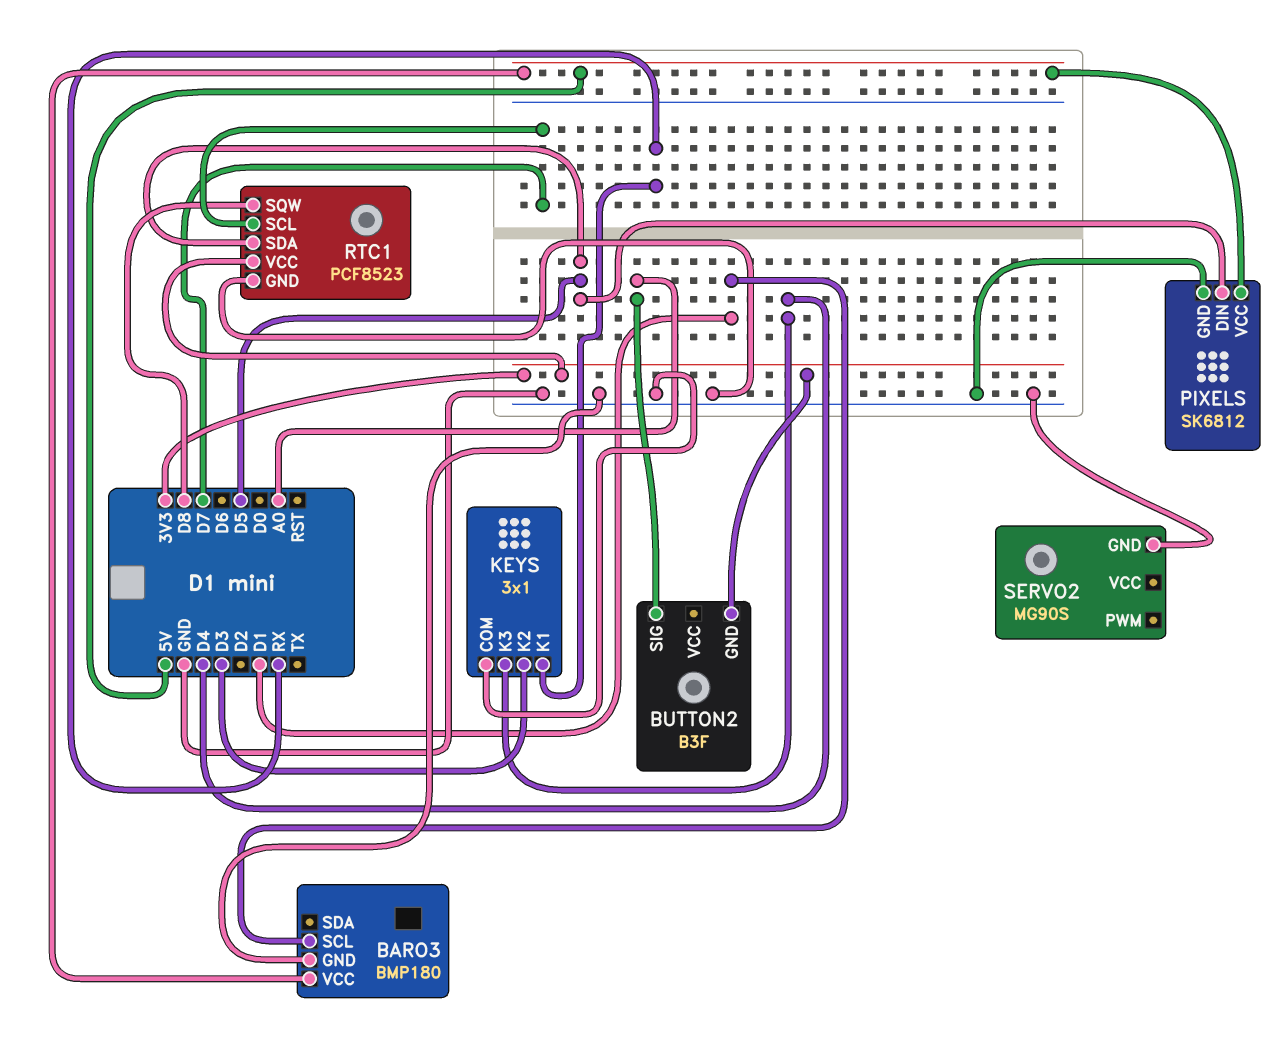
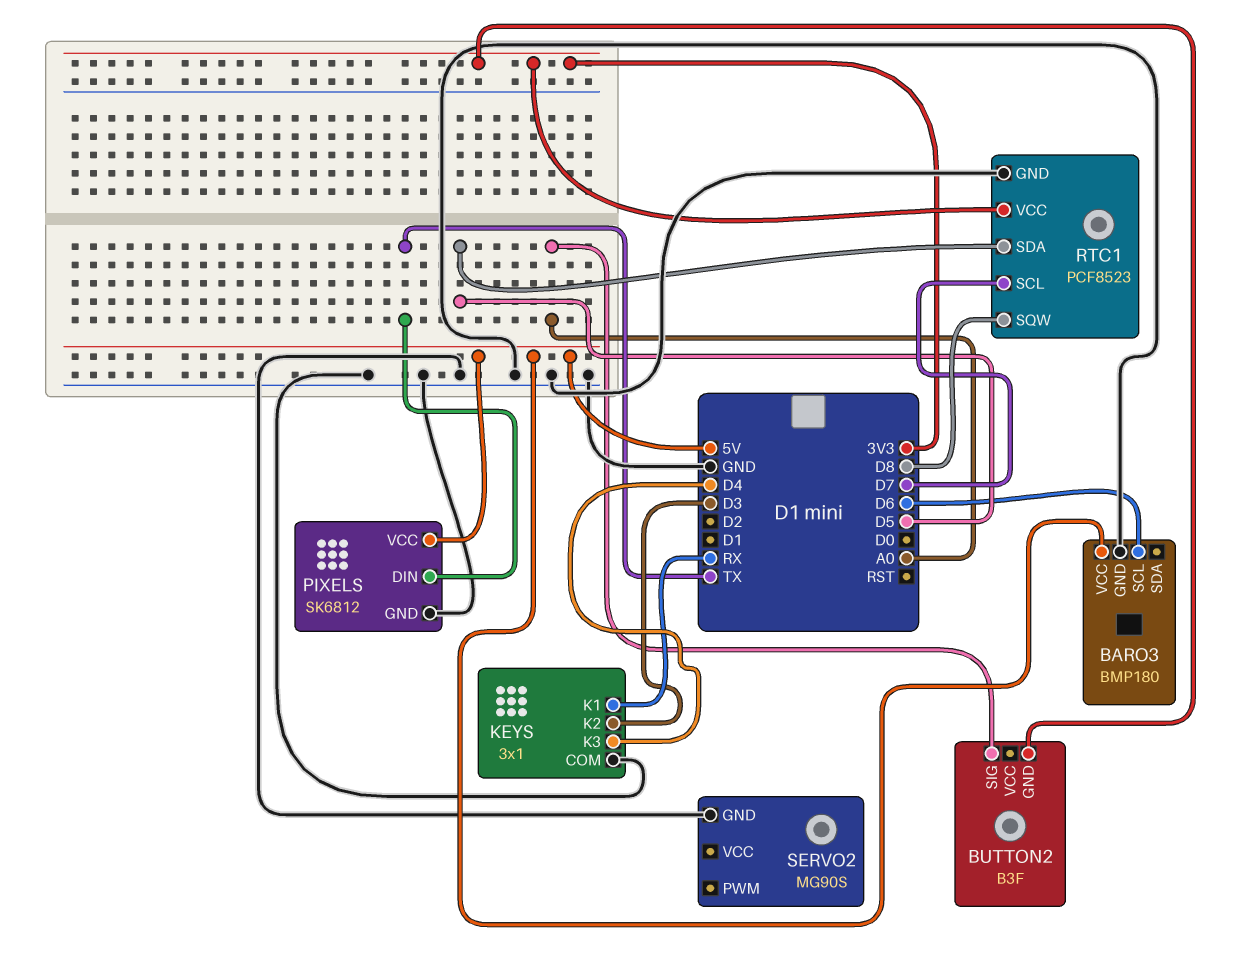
BARO3 pin SCL: D1 -> D6
PIXELS pin DIN: D5 -> TX

